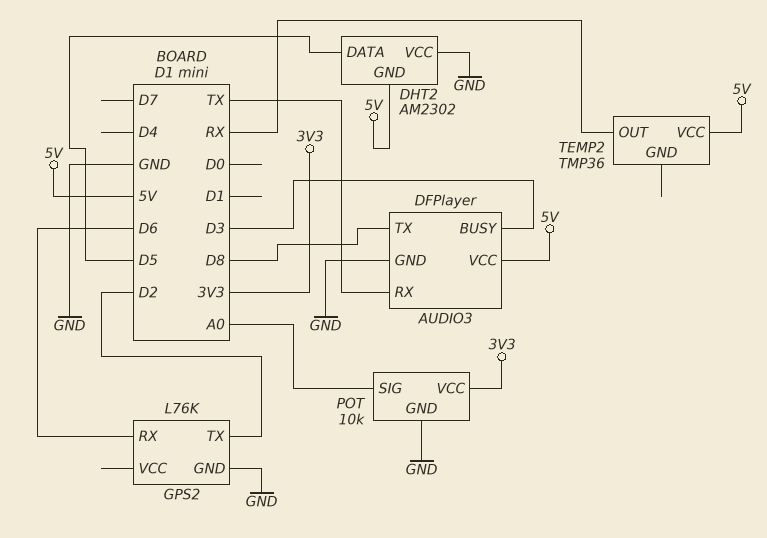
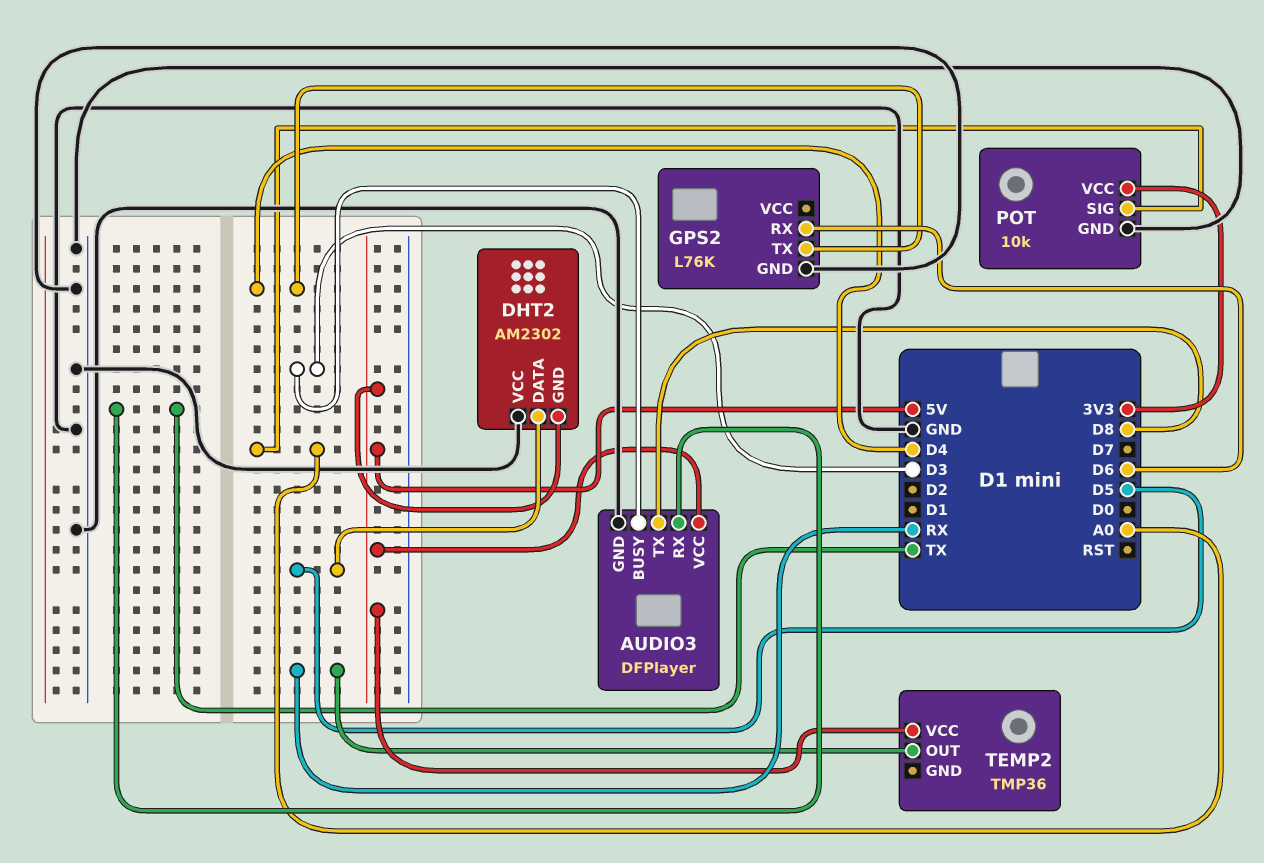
GPS2 pin TX: D2 -> D4

